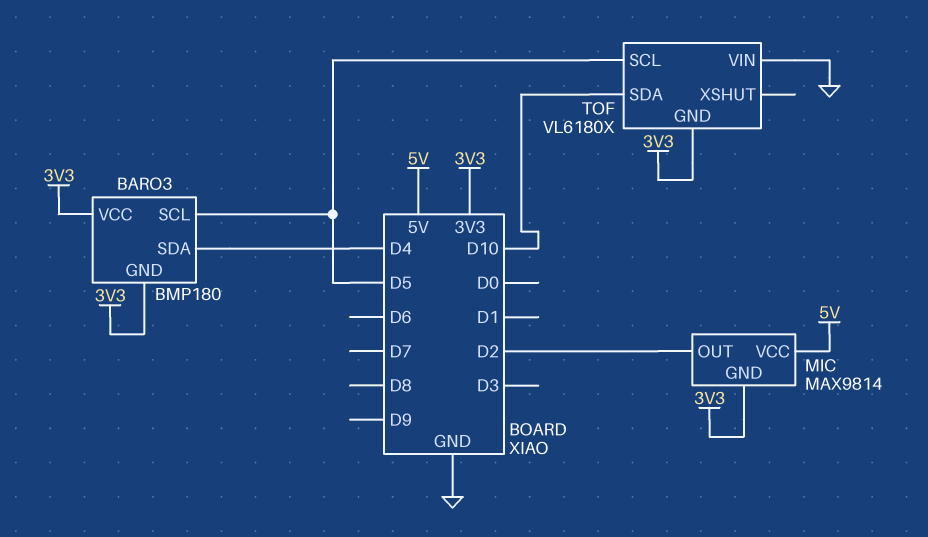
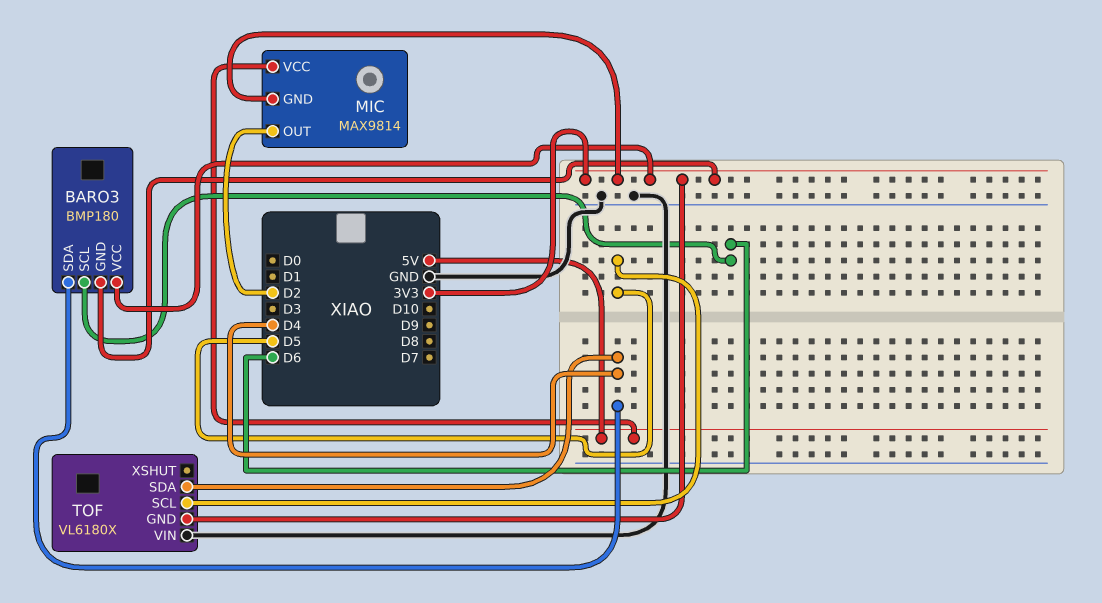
BARO3 pin SCL: D5 -> D6
TOF pin SDA: D10 -> D4

